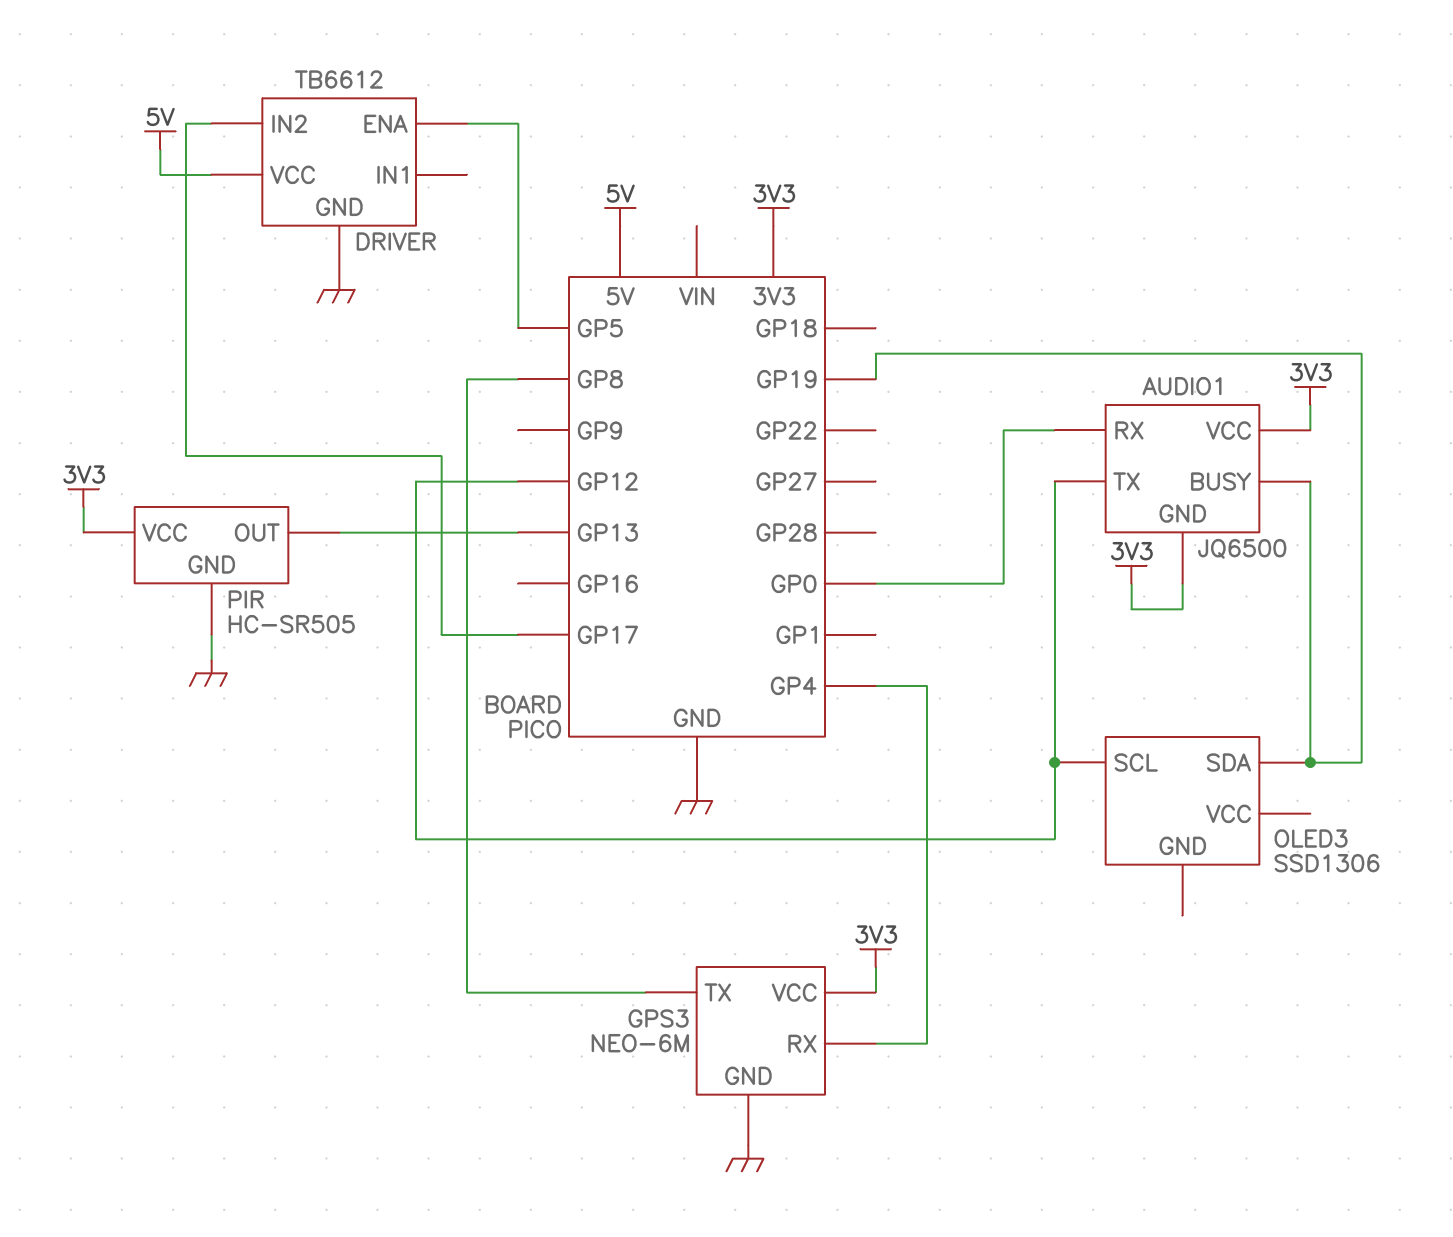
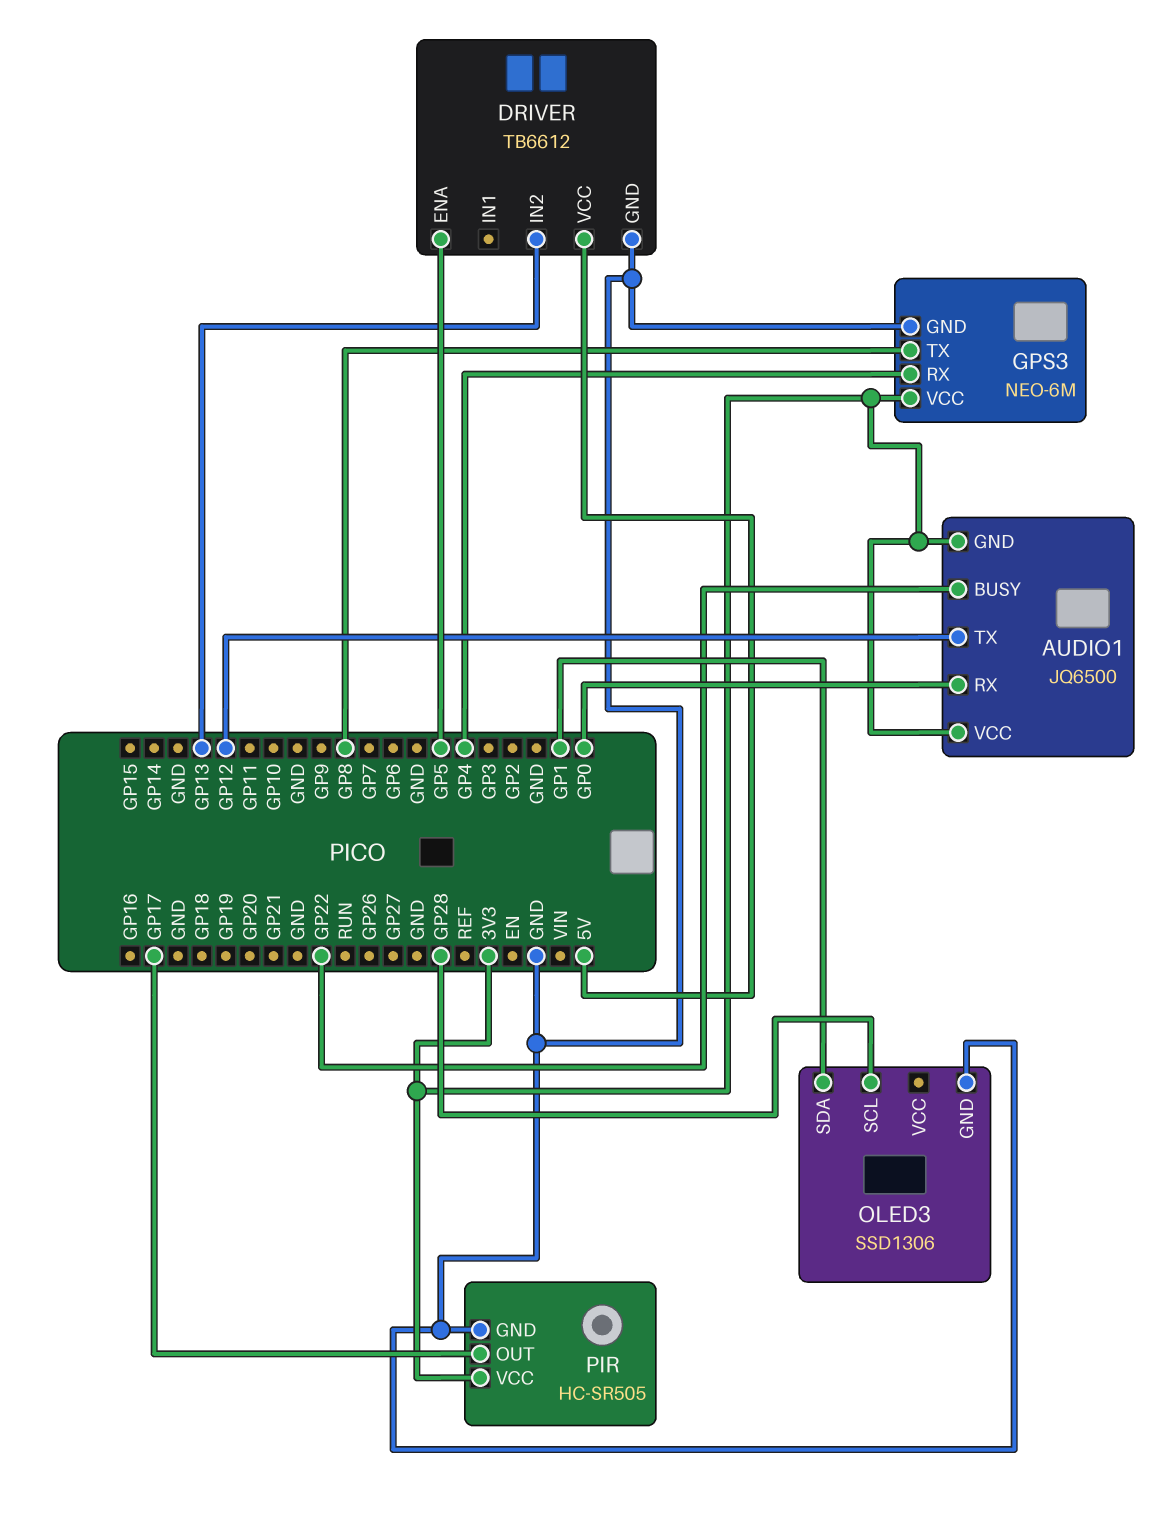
AUDIO1 pin BUSY: GP19 -> GP22
DRIVER pin IN2: GP17 -> GP13
OLED3 pin GND: none -> GND
OLED3 pin SCL: GP12 -> GP28
OLED3 pin SDA: GP19 -> GP1
PIR pin OUT: GP13 -> GP17

